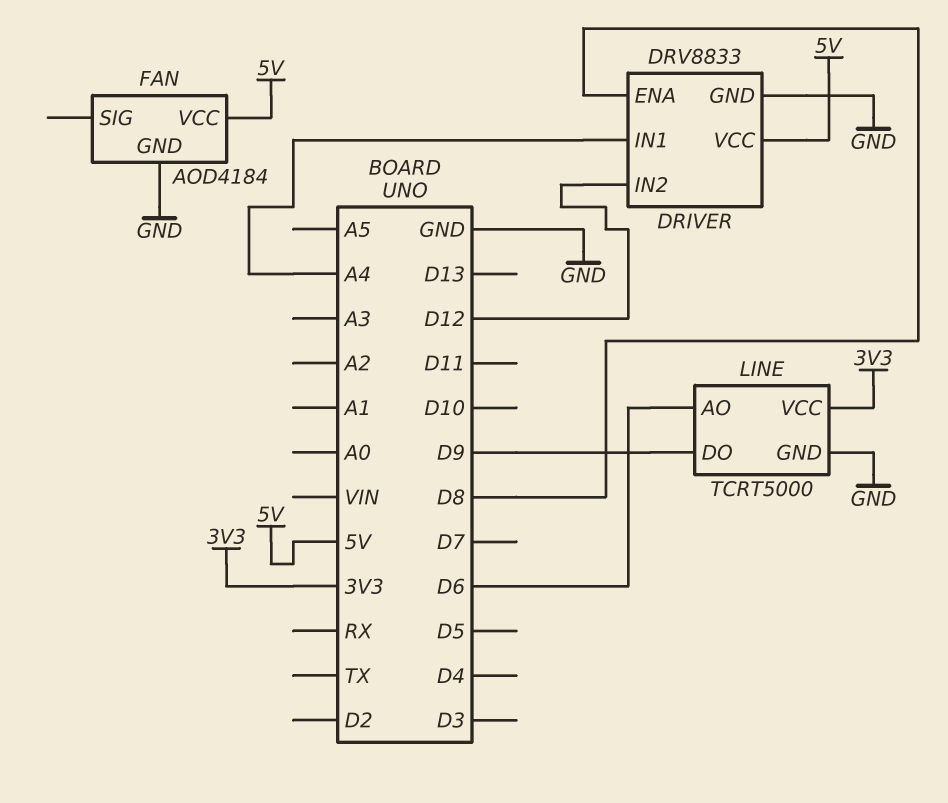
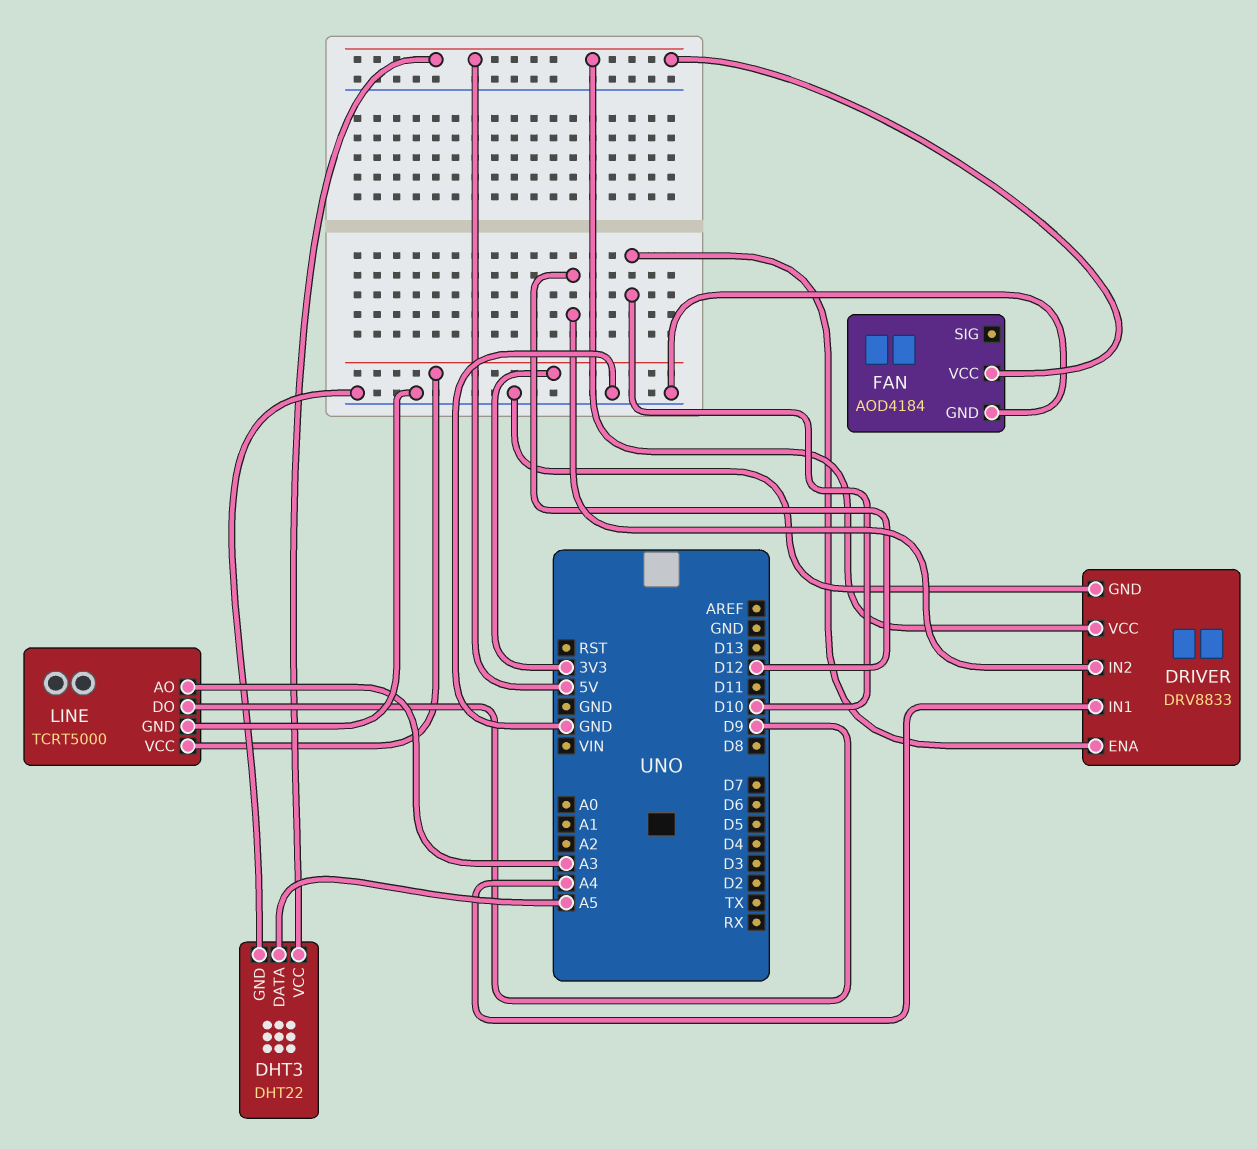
DHT3: none -> DHT22
DHT3 pin DATA: none -> A5
DHT3 pin GND: none -> GND
DHT3 pin VCC: none -> 5V
DRIVER pin ENA: D8 -> D10
LINE pin AO: D6 -> A3

